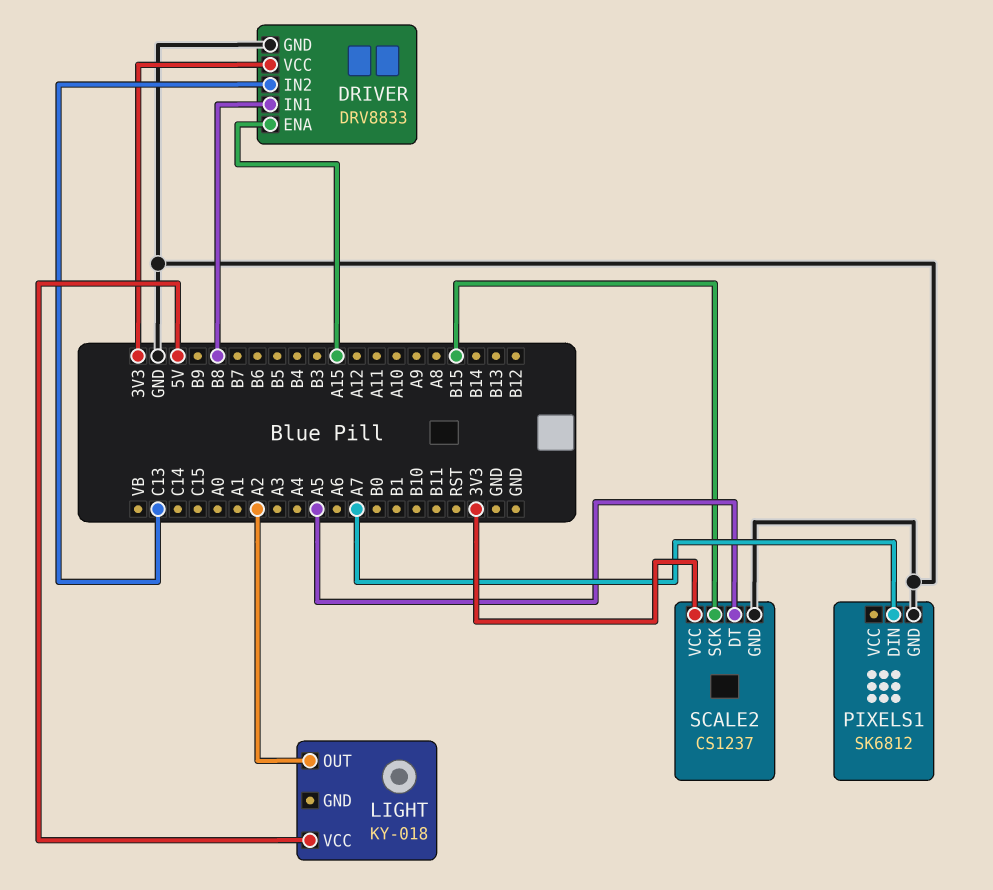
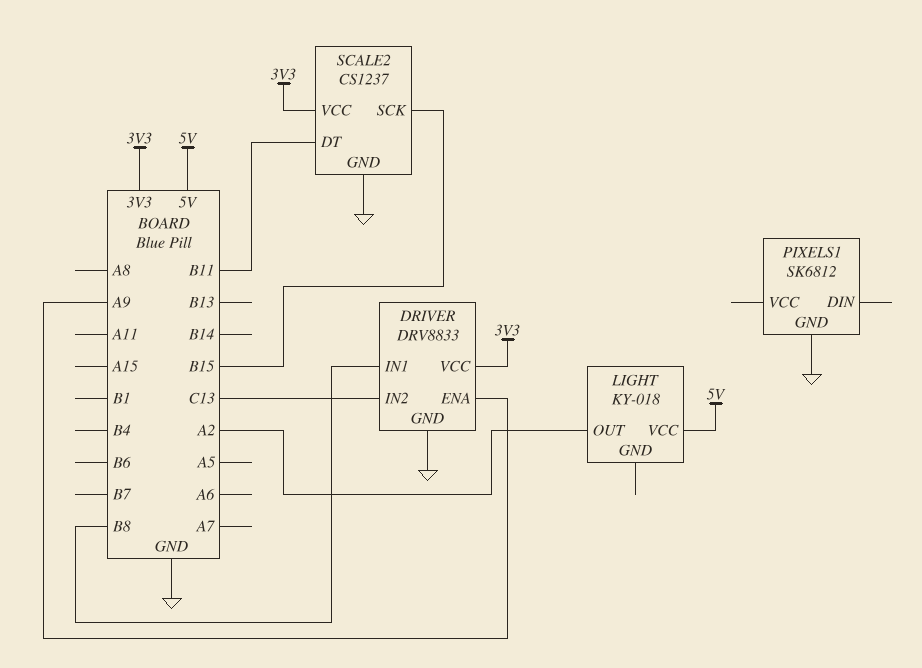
DRIVER pin ENA: A15 -> A9
PIXELS1 pin DIN: A7 -> none
SCALE2 pin DT: A5 -> B11

